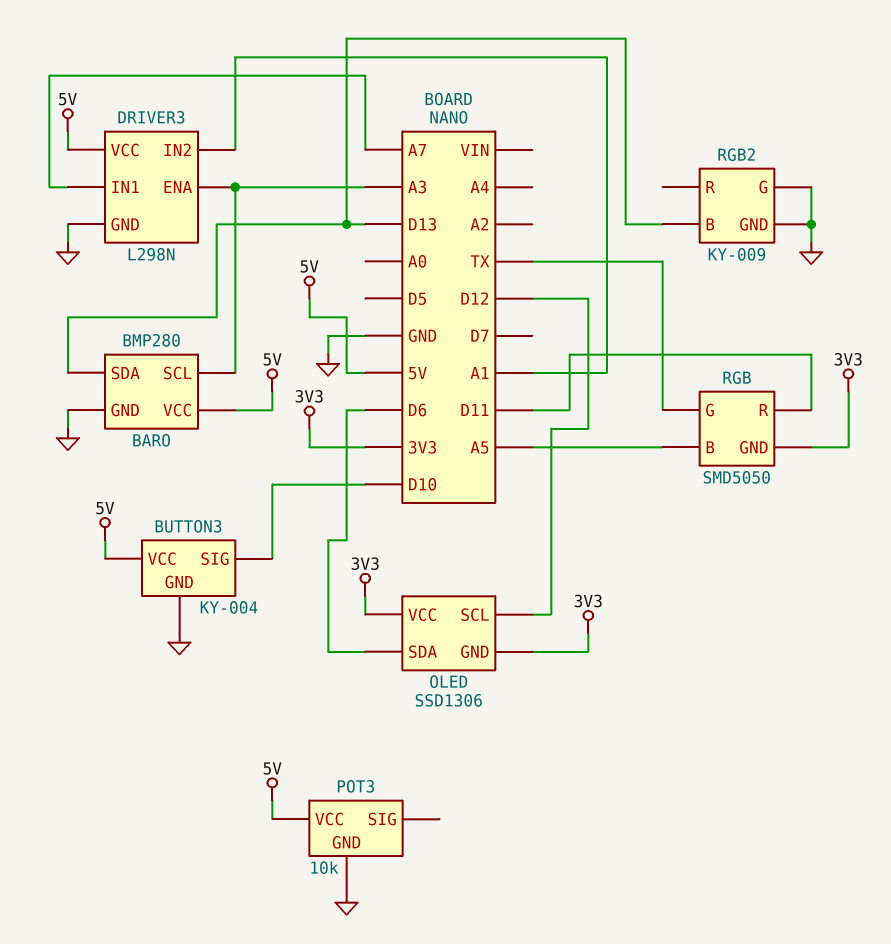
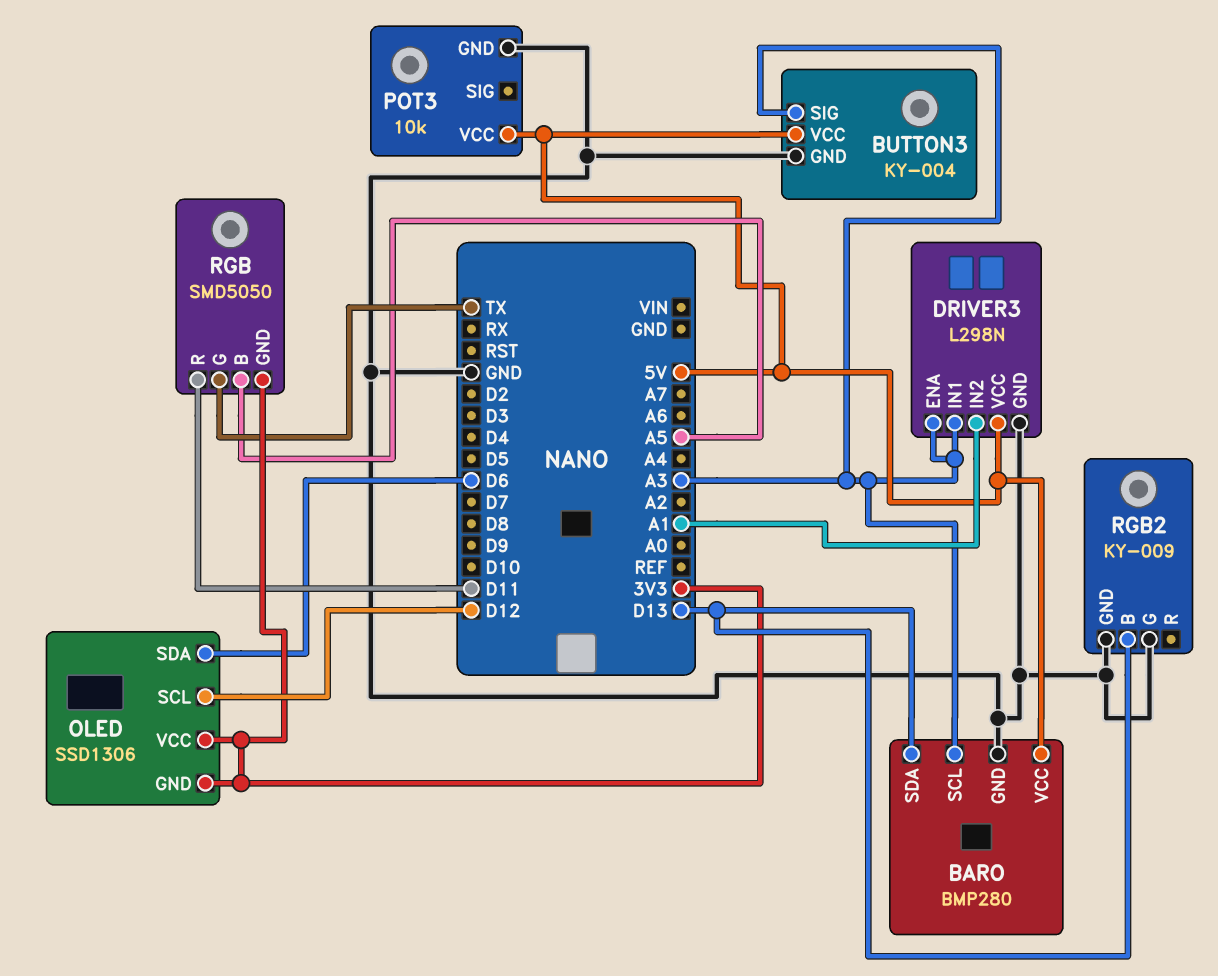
BUTTON3 pin SIG: D10 -> A3
DRIVER3 pin IN1: A7 -> A3

